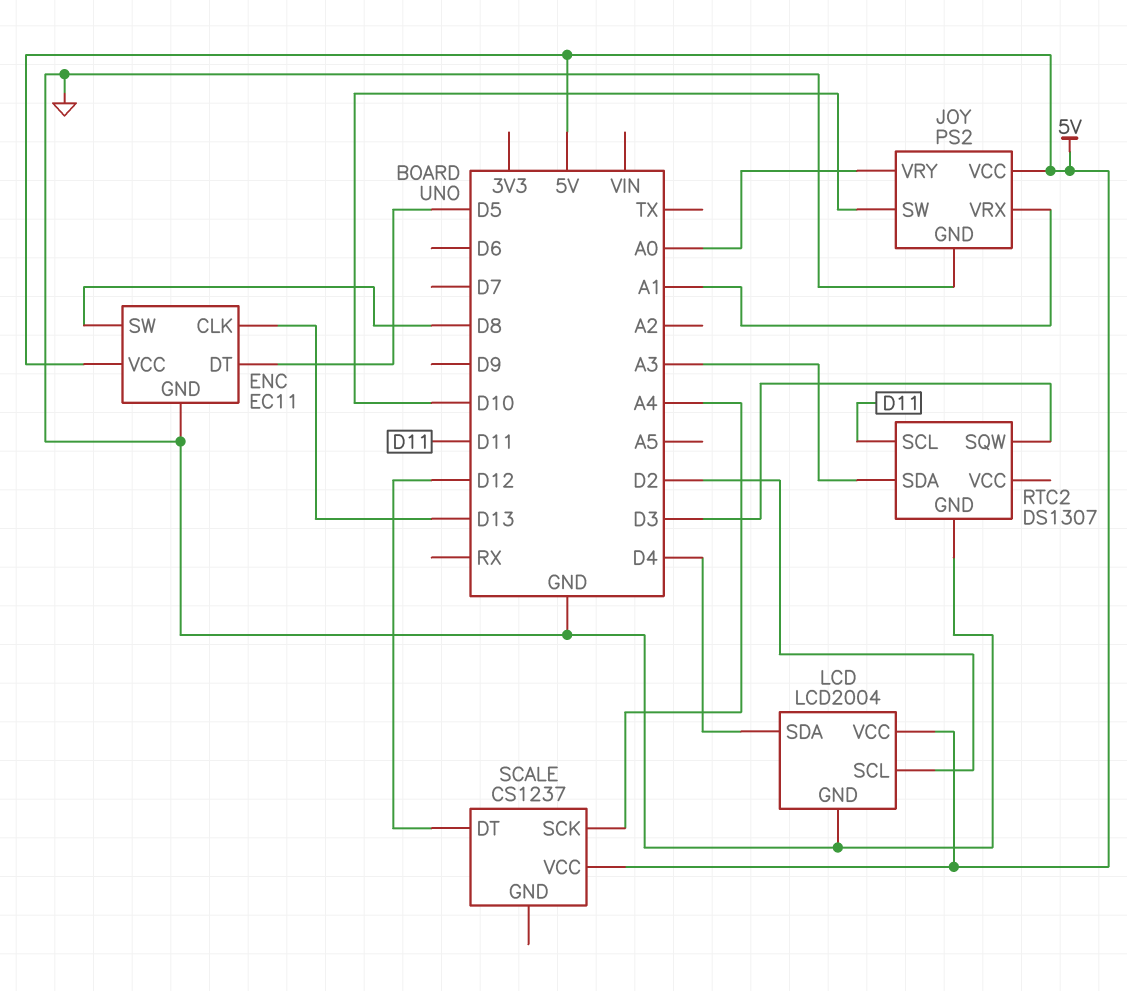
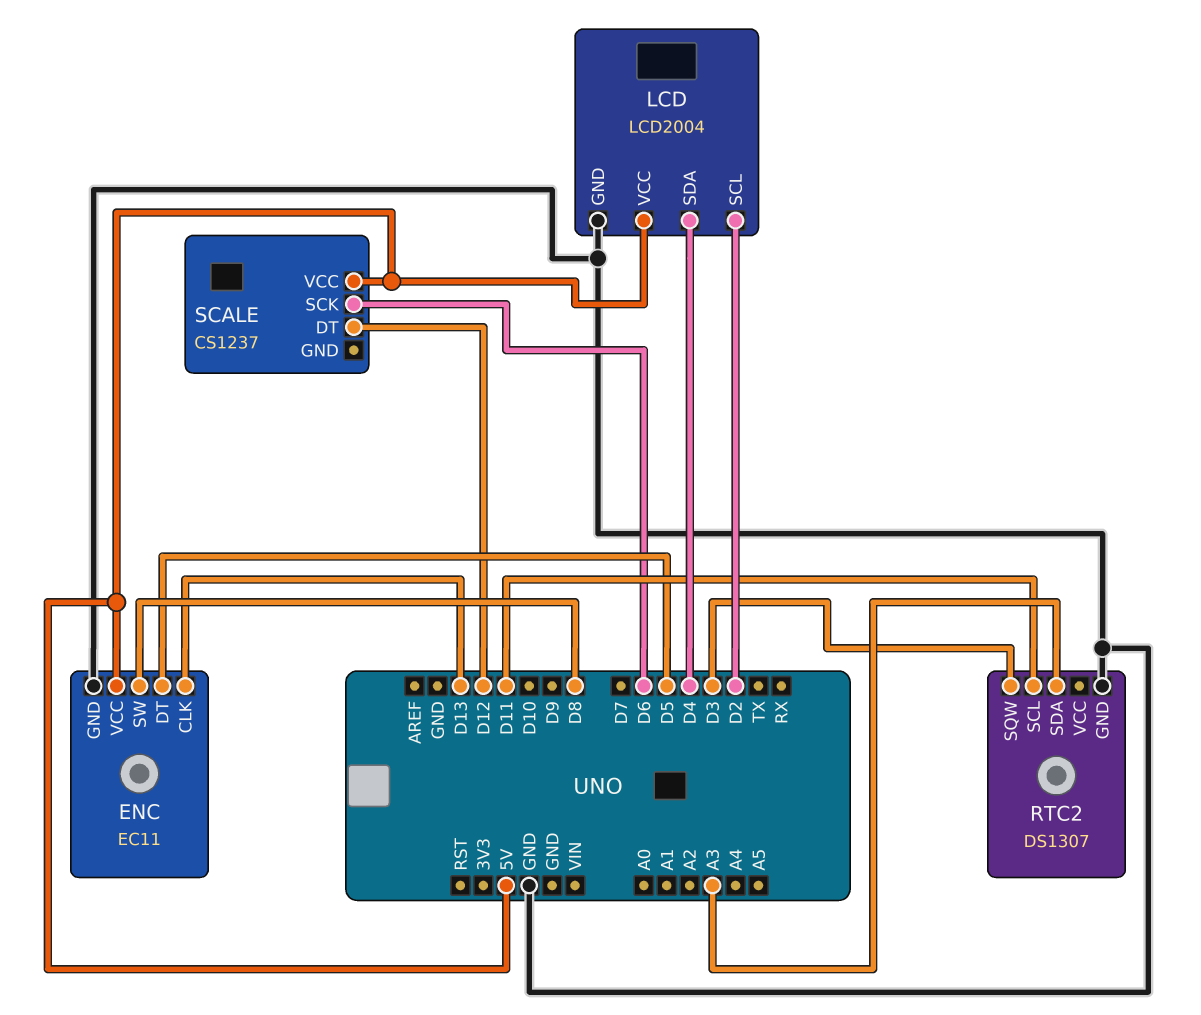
JOY: PS2 -> none
JOY pin GND: GND -> none
JOY pin SW: D10 -> none
JOY pin VCC: 5V -> none
JOY pin VRX: A1 -> none
JOY pin VRY: A0 -> none
SCALE pin SCK: A4 -> D6

